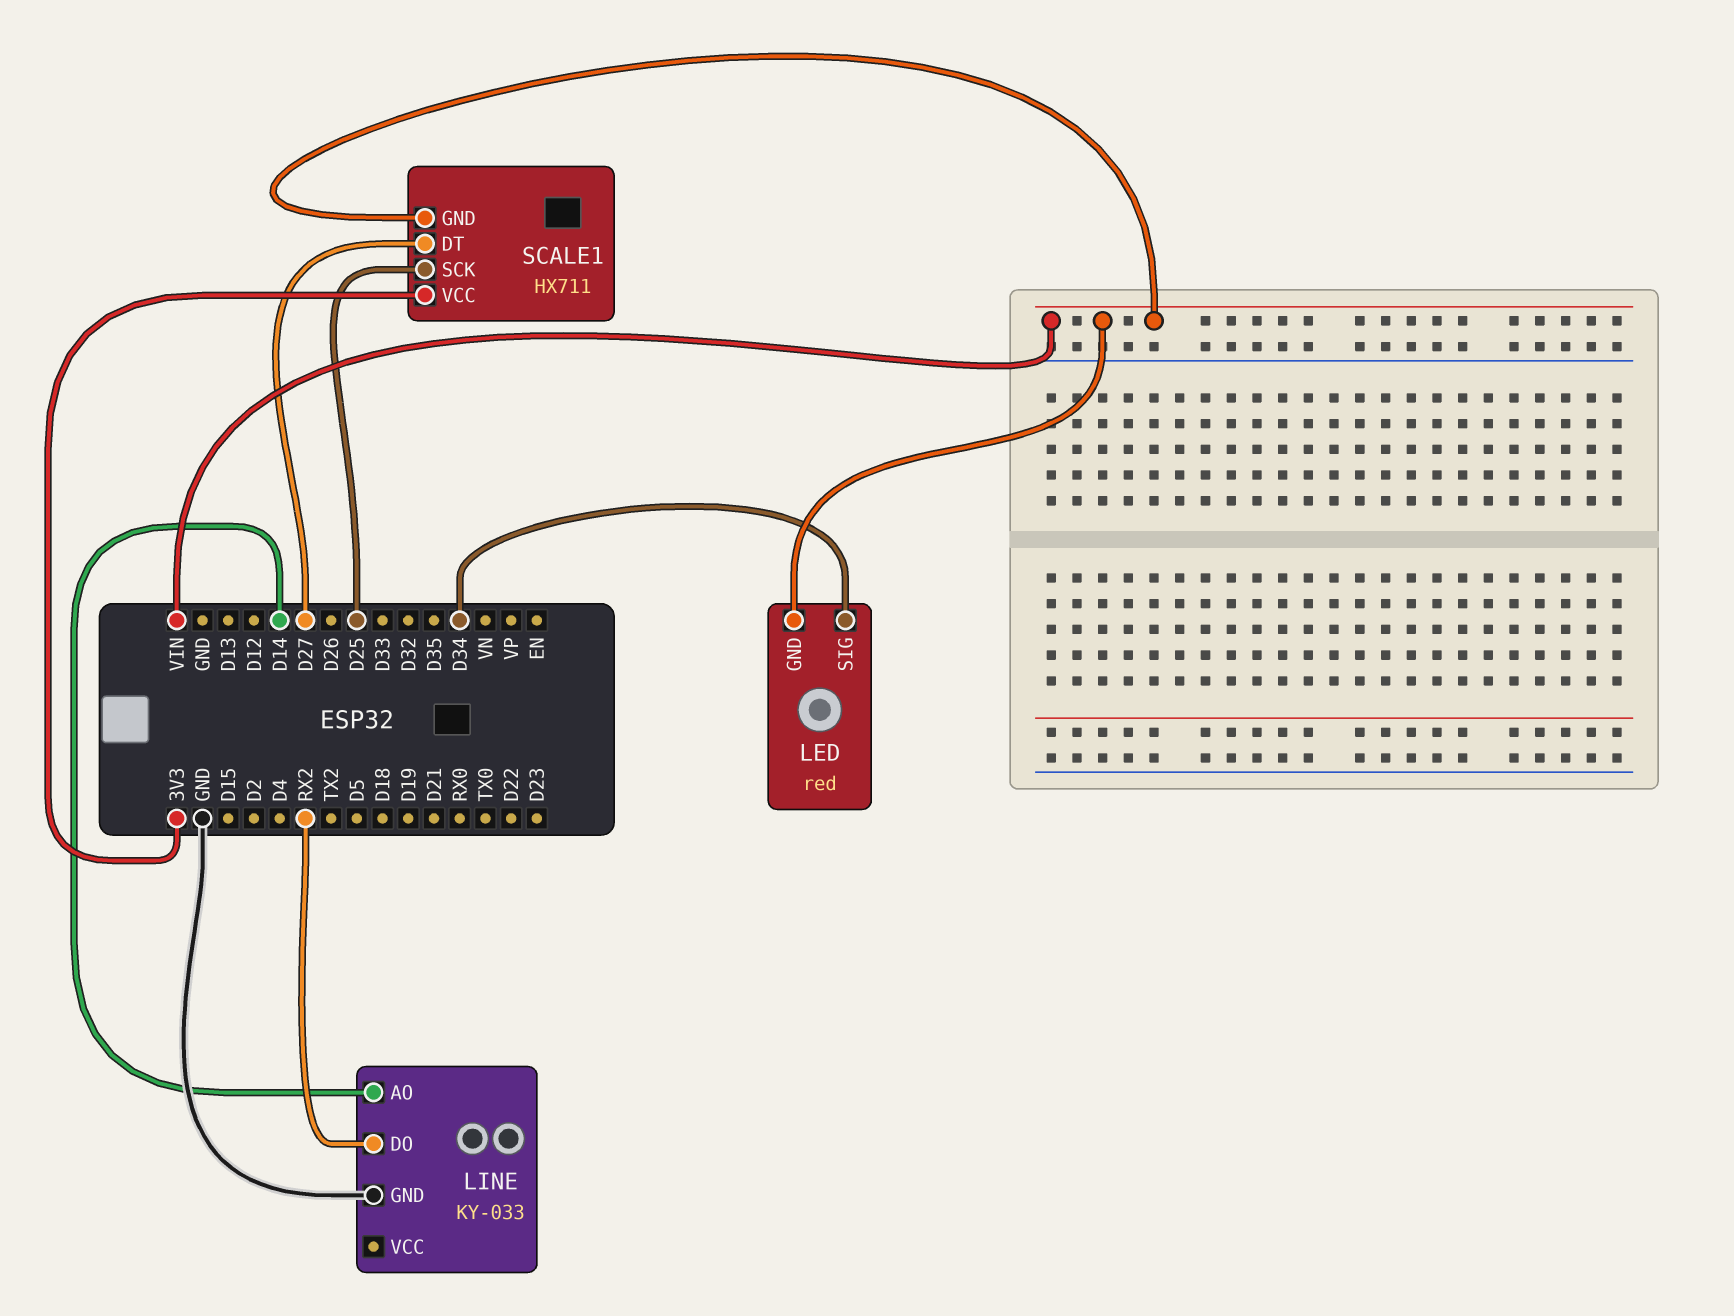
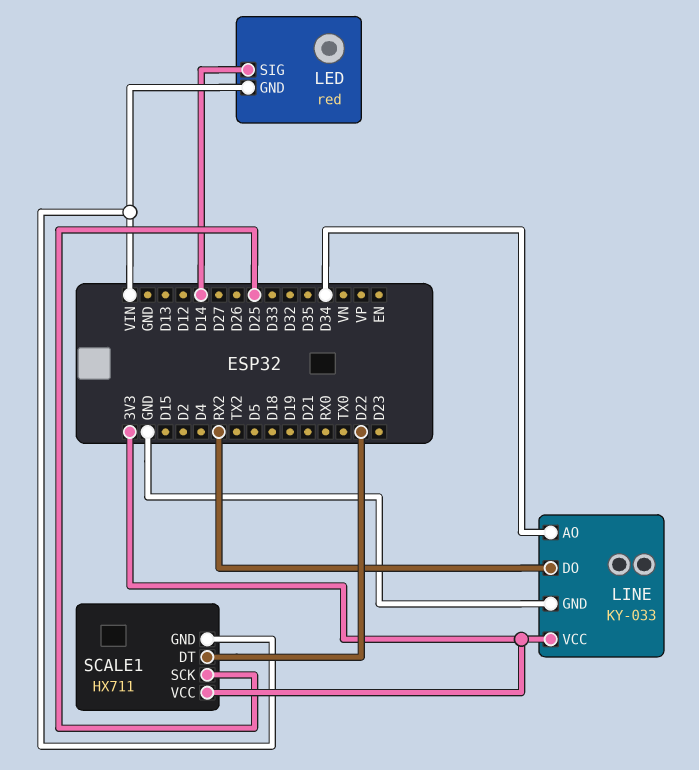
LED pin SIG: D34 -> D14
LINE pin AO: D14 -> D34
LINE pin VCC: none -> 3V3
SCALE1 pin DT: D27 -> D22

